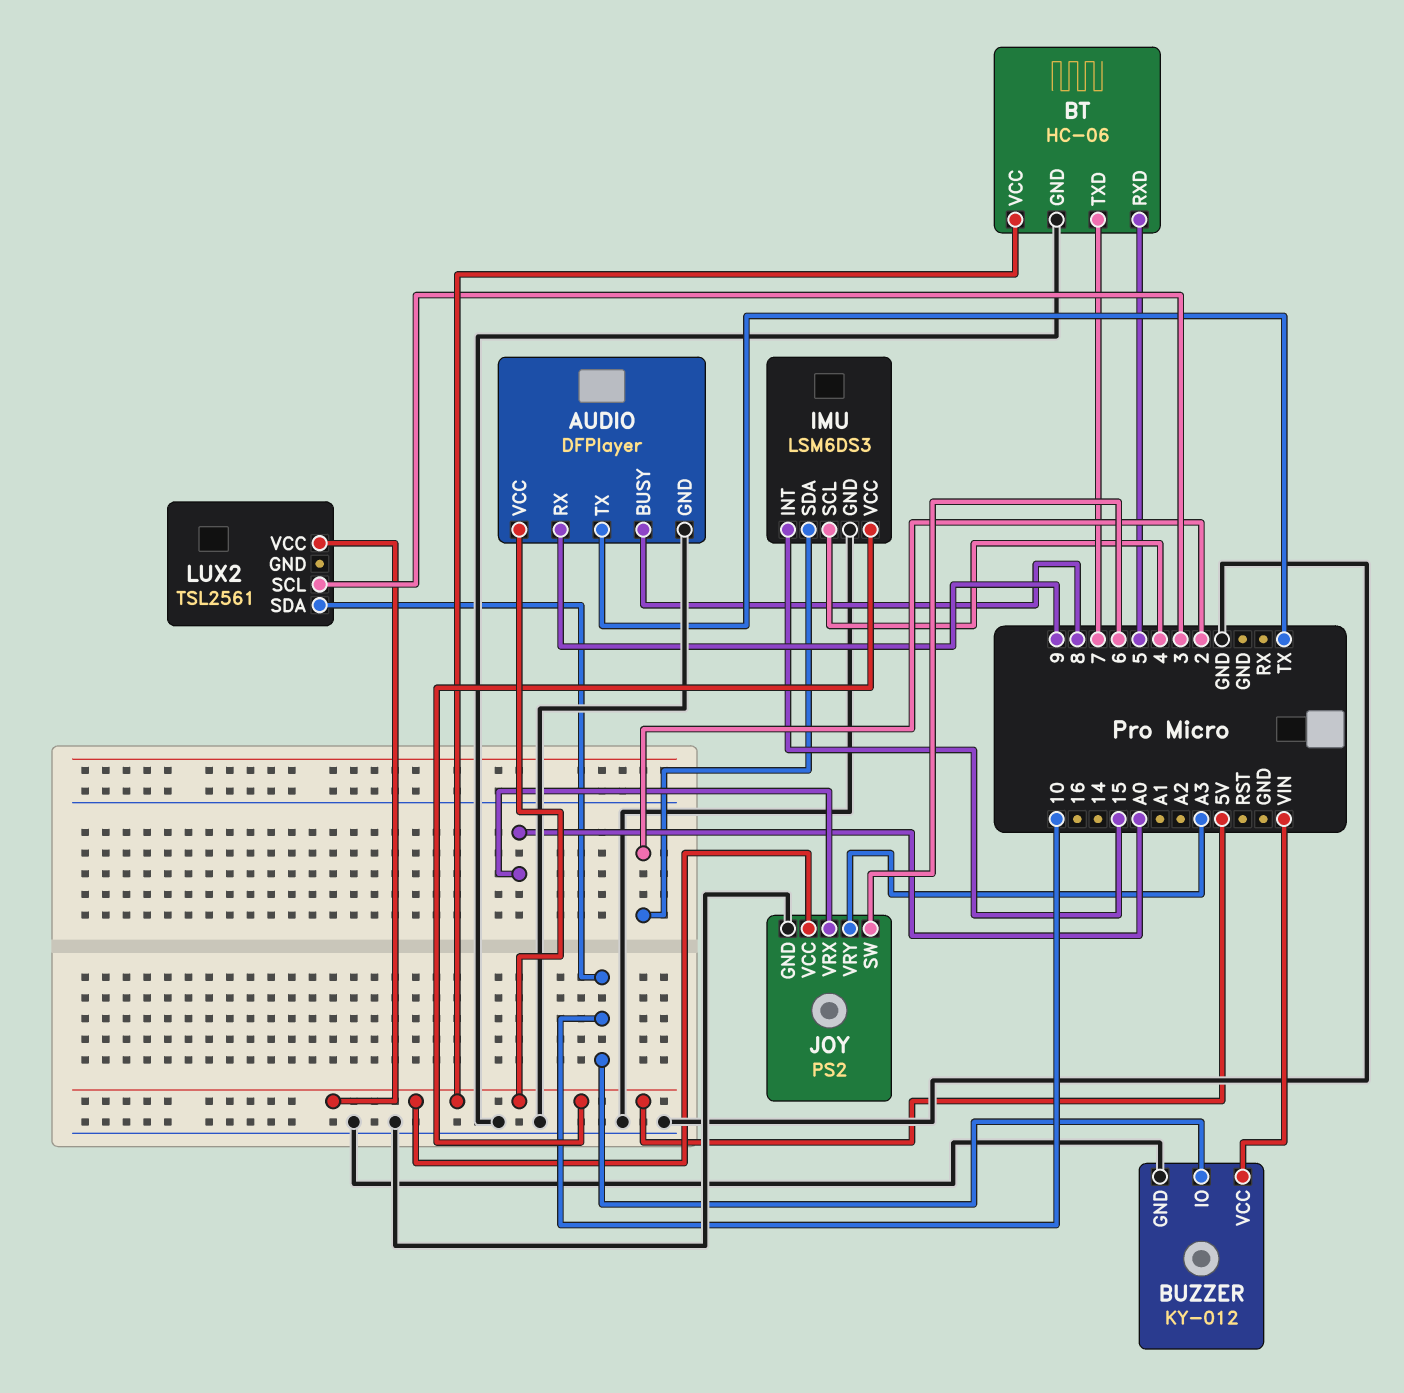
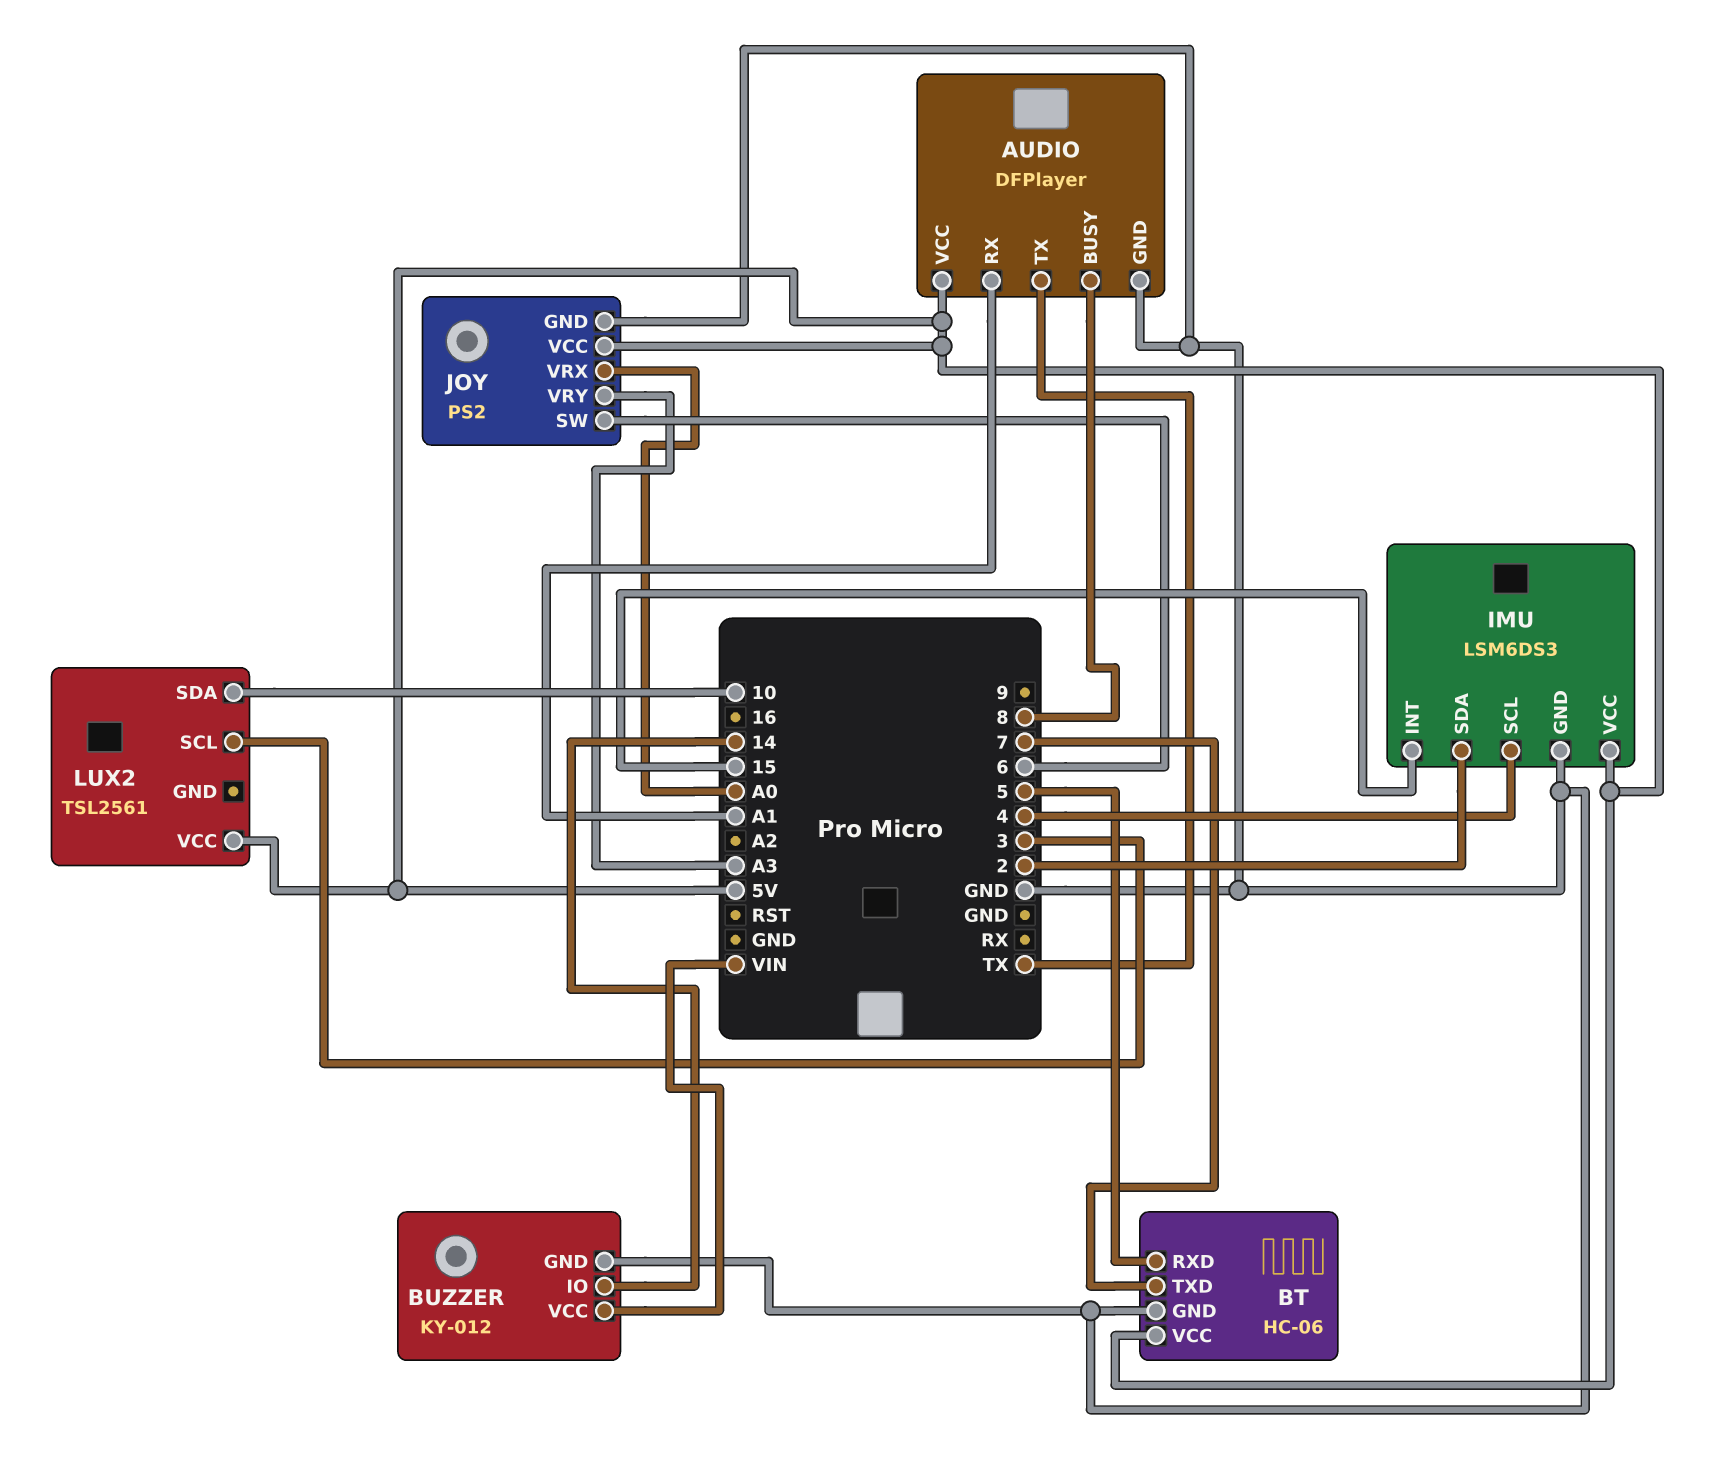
AUDIO pin RX: 9 -> A1
BUZZER pin IO: 10 -> 14

